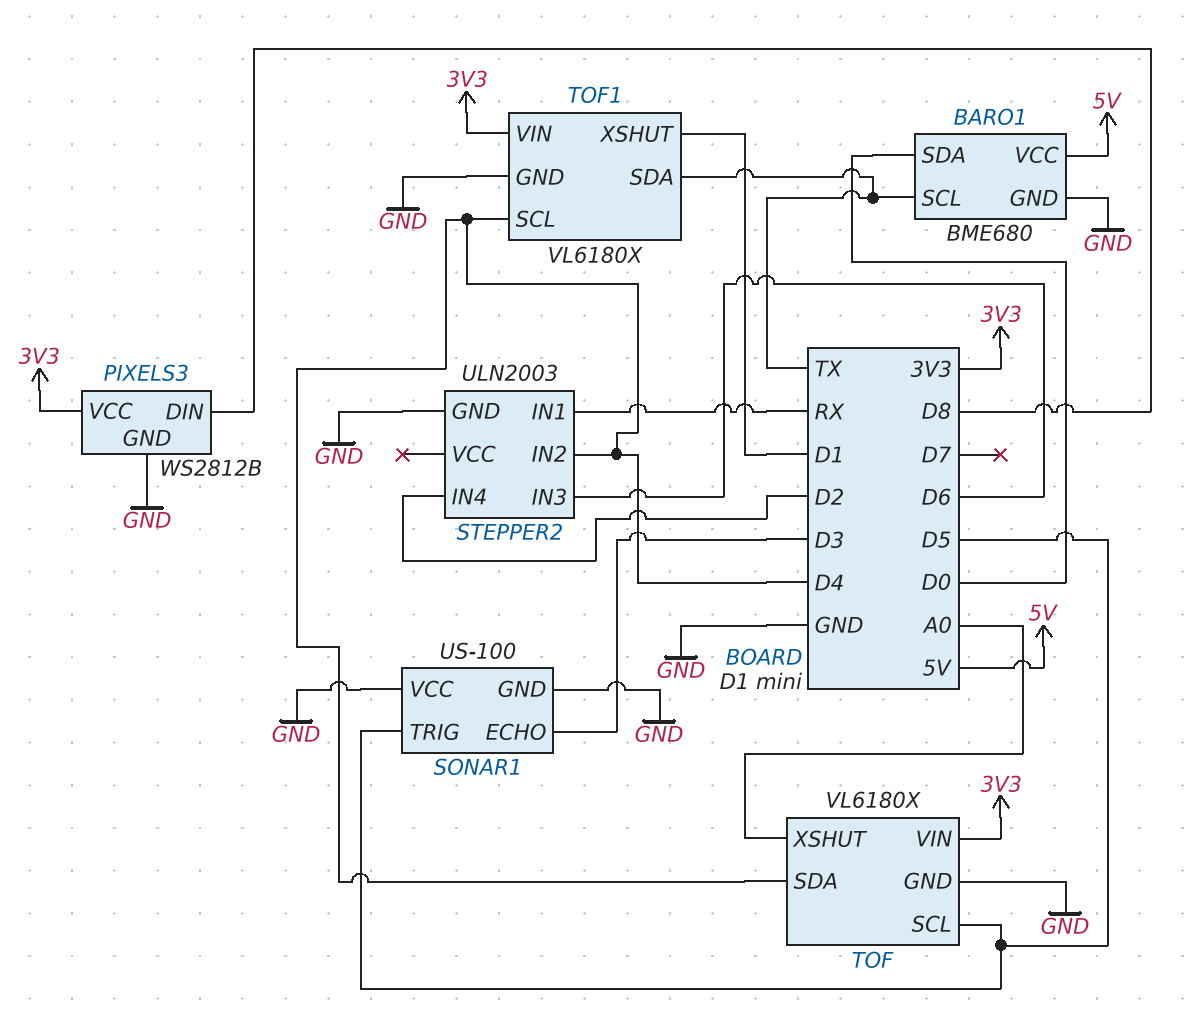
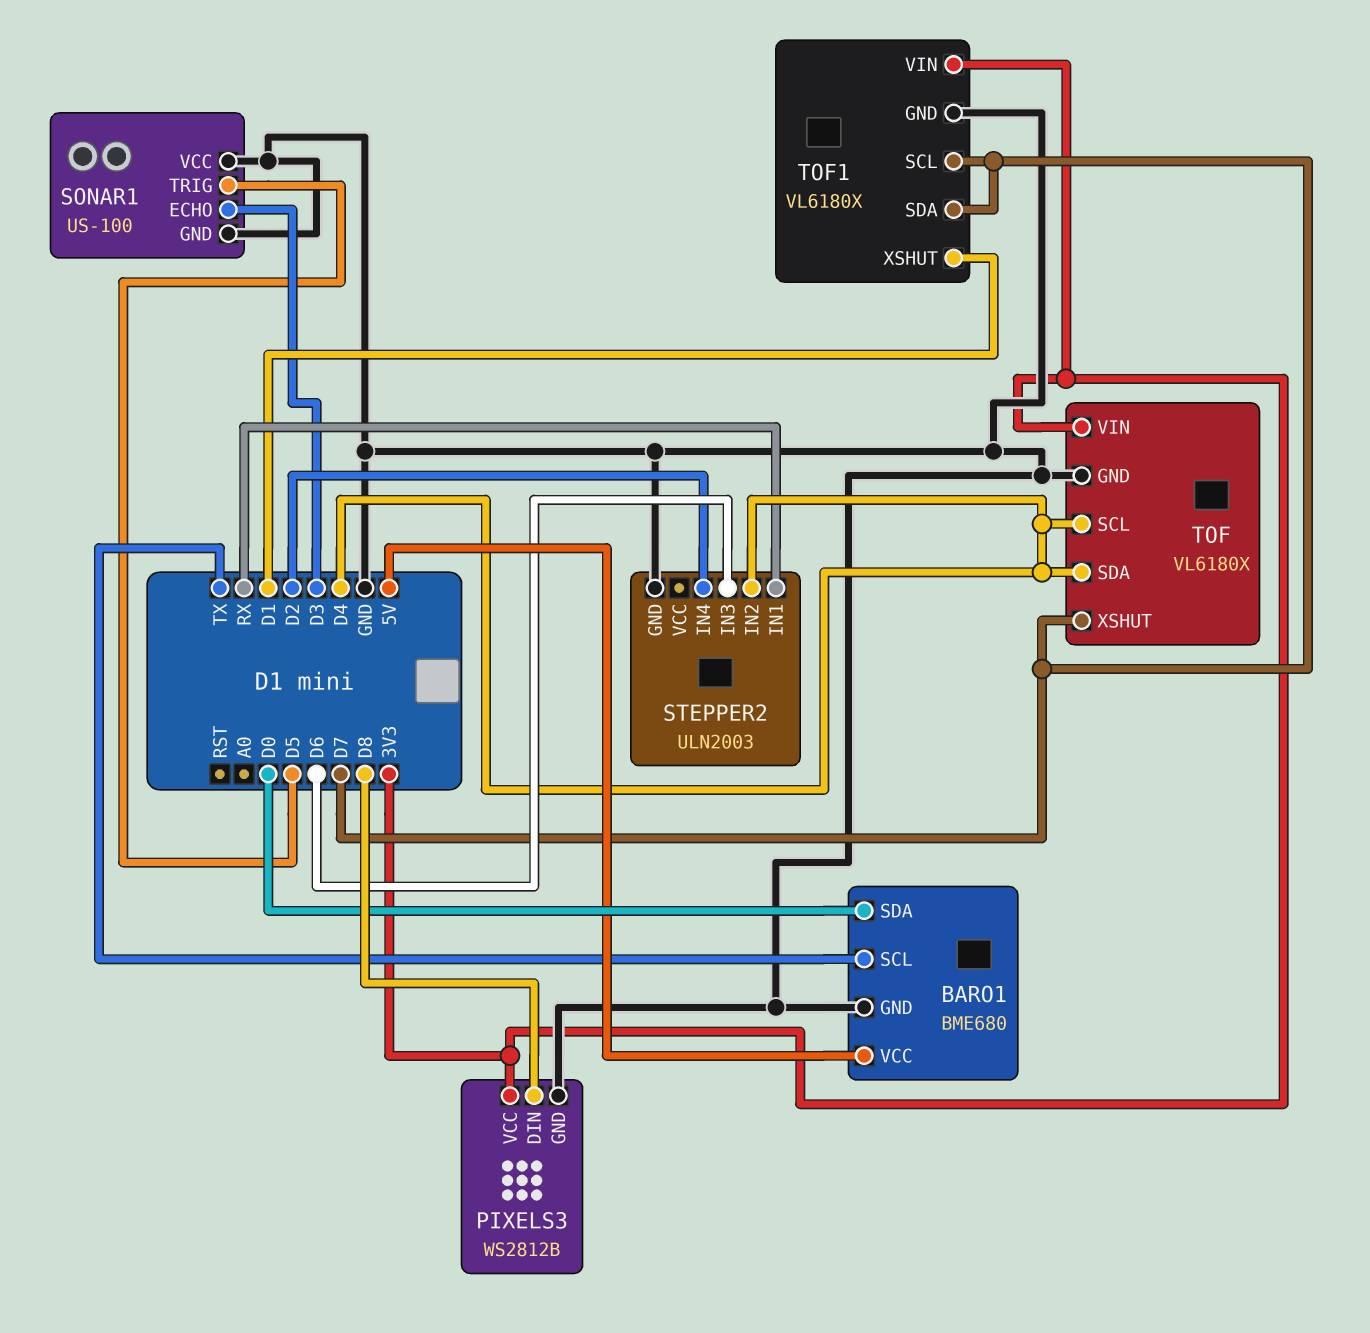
TOF pin SCL: D5 -> D4
TOF pin XSHUT: A0 -> D7
TOF1 pin SCL: D4 -> D7
TOF1 pin SDA: TX -> D7

